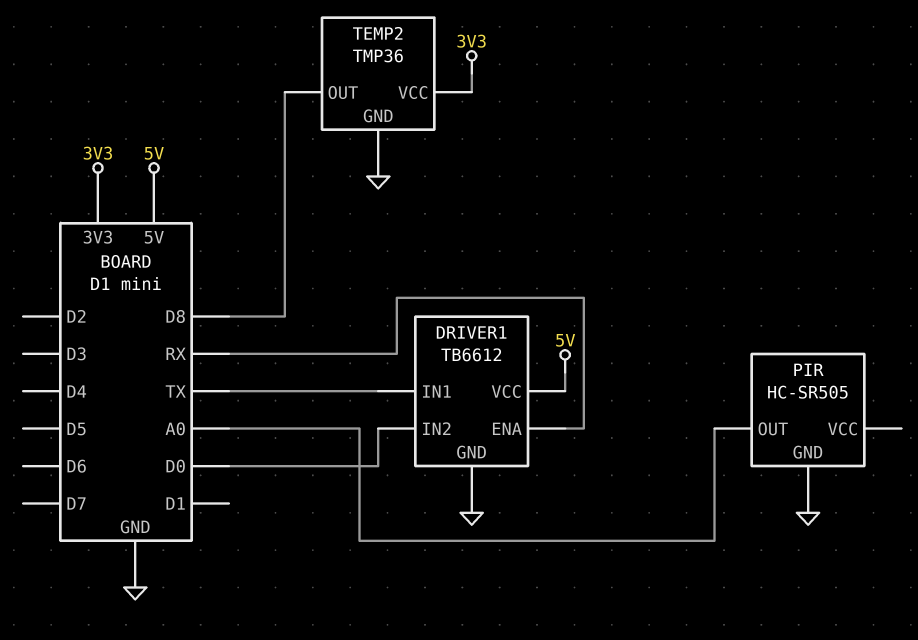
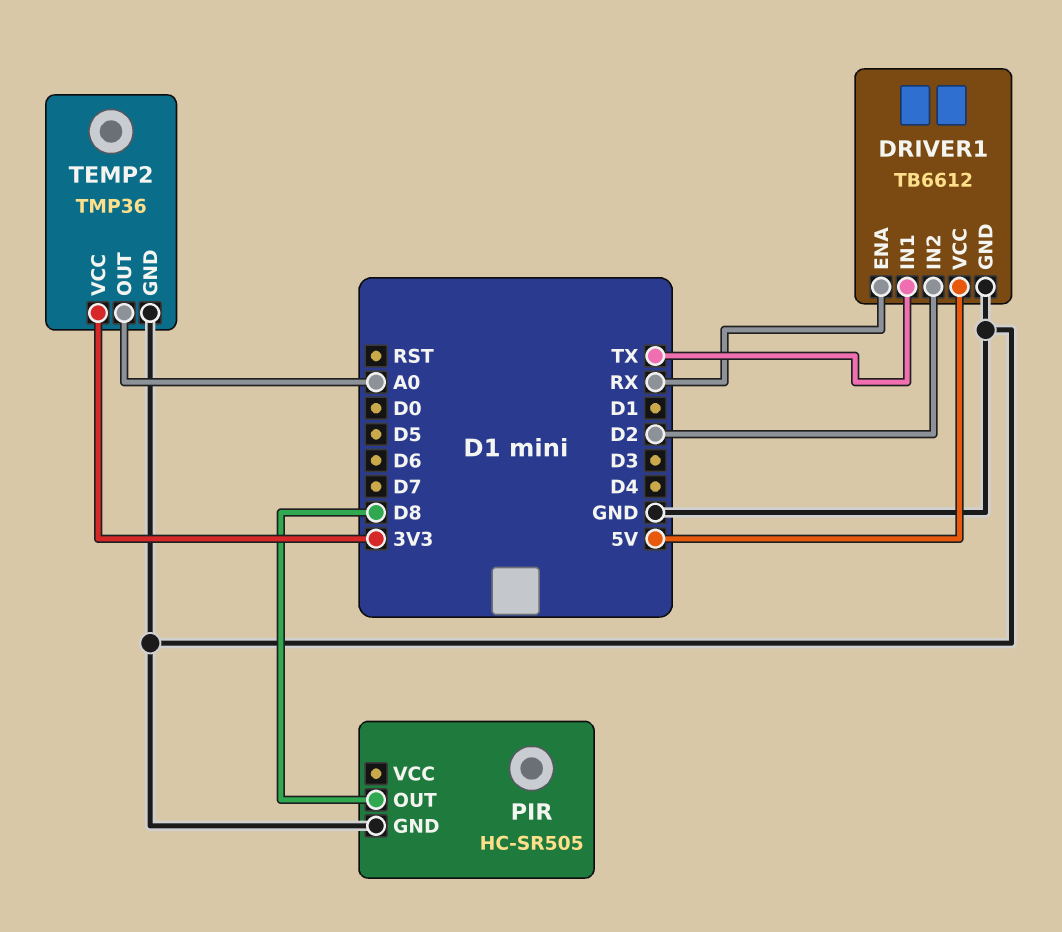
DRIVER1 pin IN2: D0 -> D2
PIR pin OUT: A0 -> D8
TEMP2 pin OUT: D8 -> A0

